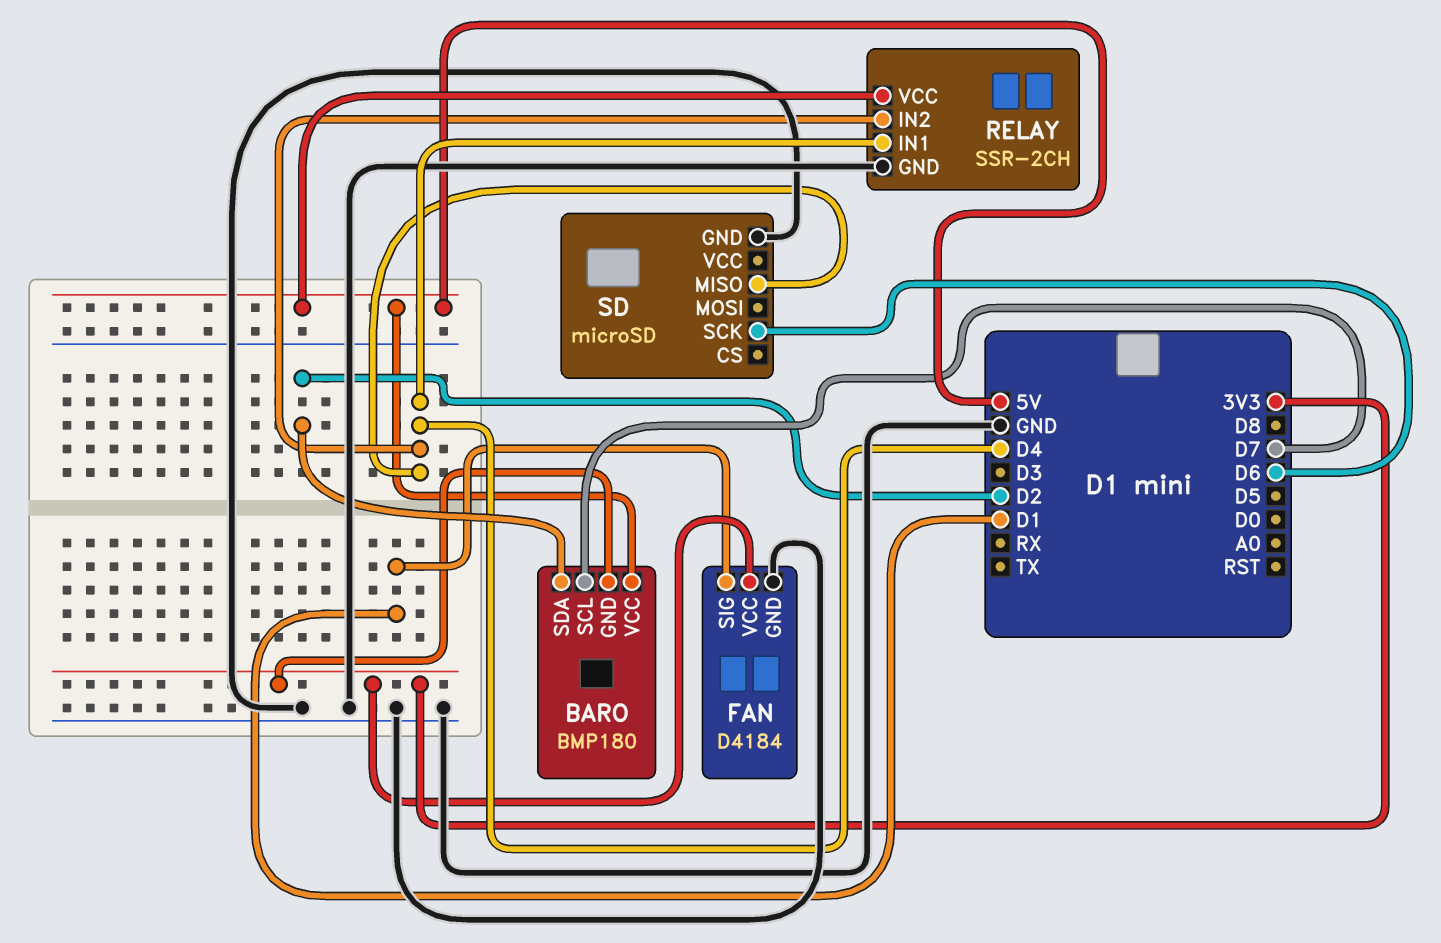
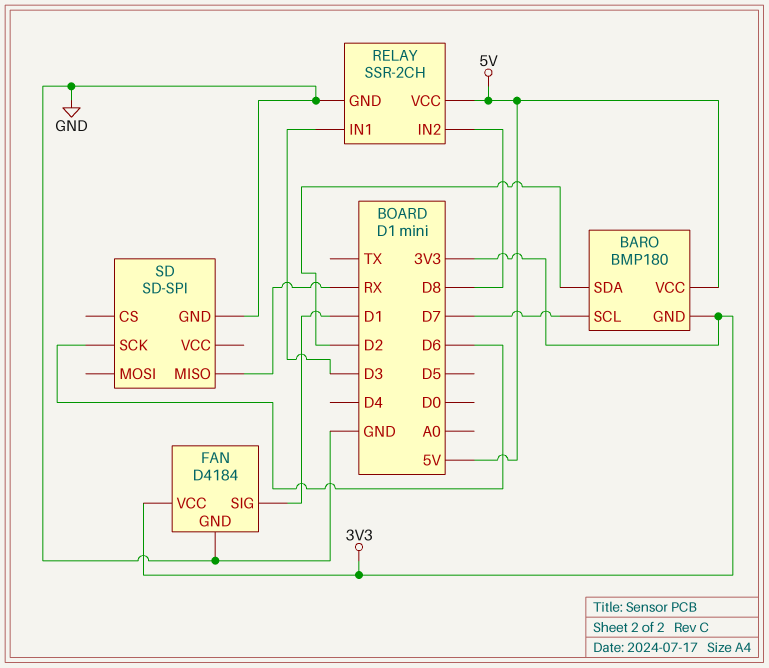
RELAY pin IN1: D4 -> D3
RELAY pin IN2: D4 -> D8
SD: microSD -> SD-SPI
SD pin MISO: D4 -> RX

